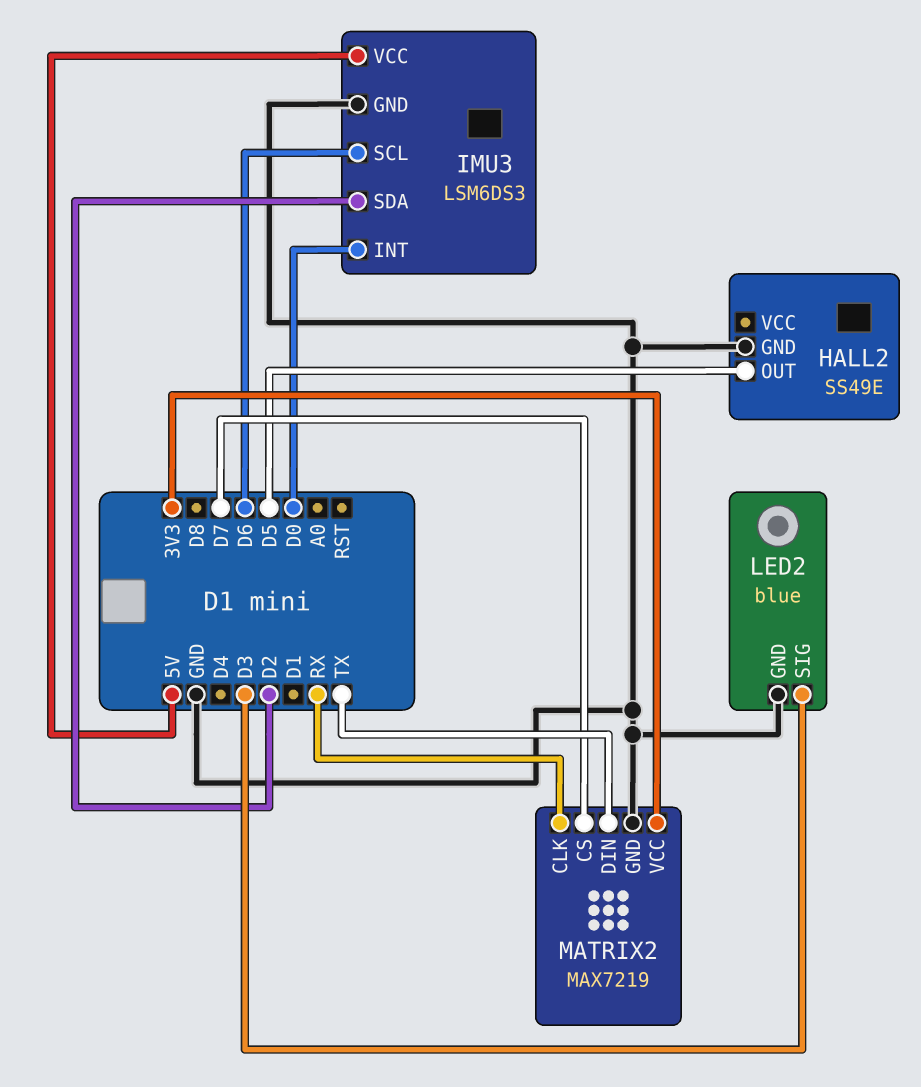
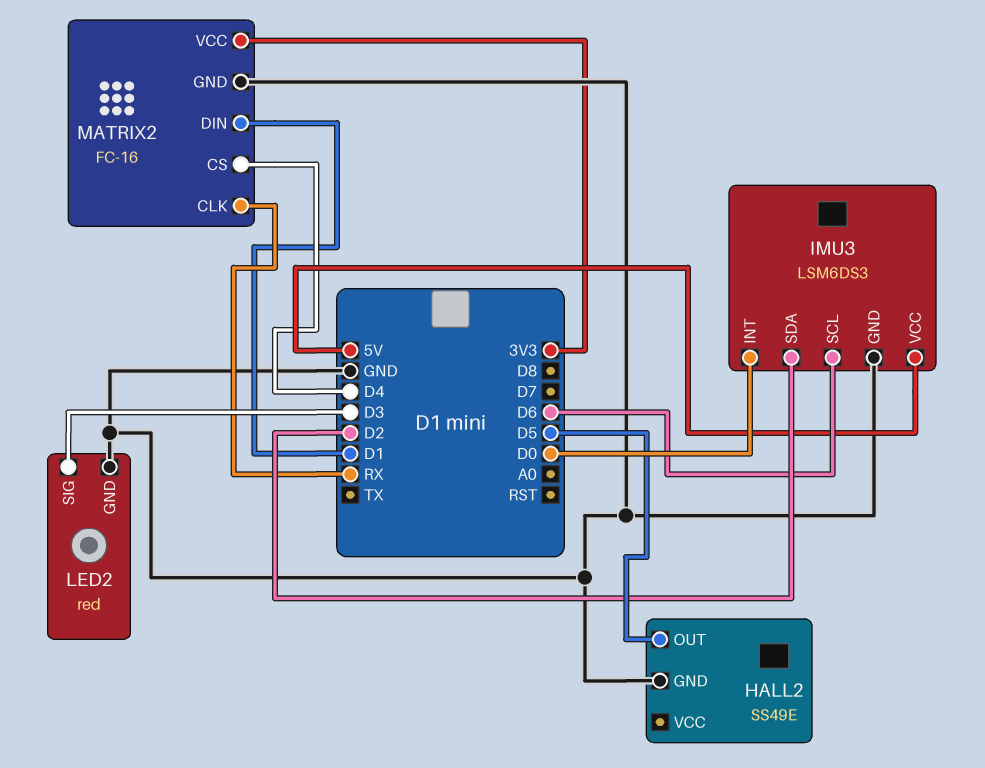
LED2: blue -> red
MATRIX2: MAX7219 -> FC-16
MATRIX2 pin CS: D7 -> D4
MATRIX2 pin DIN: TX -> D1

